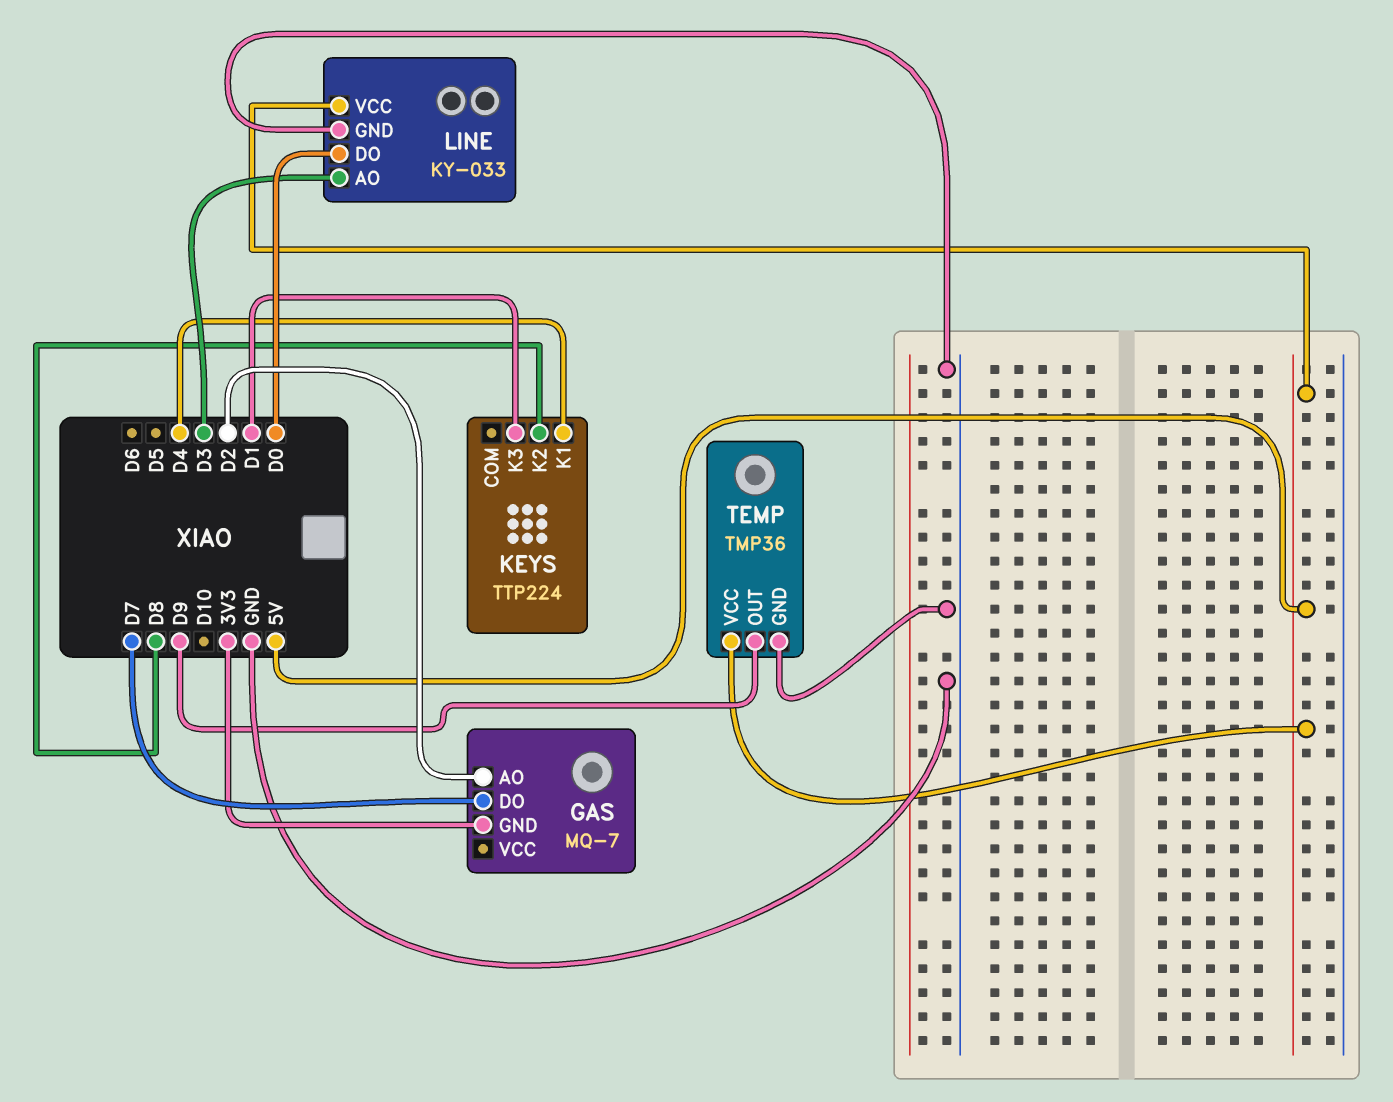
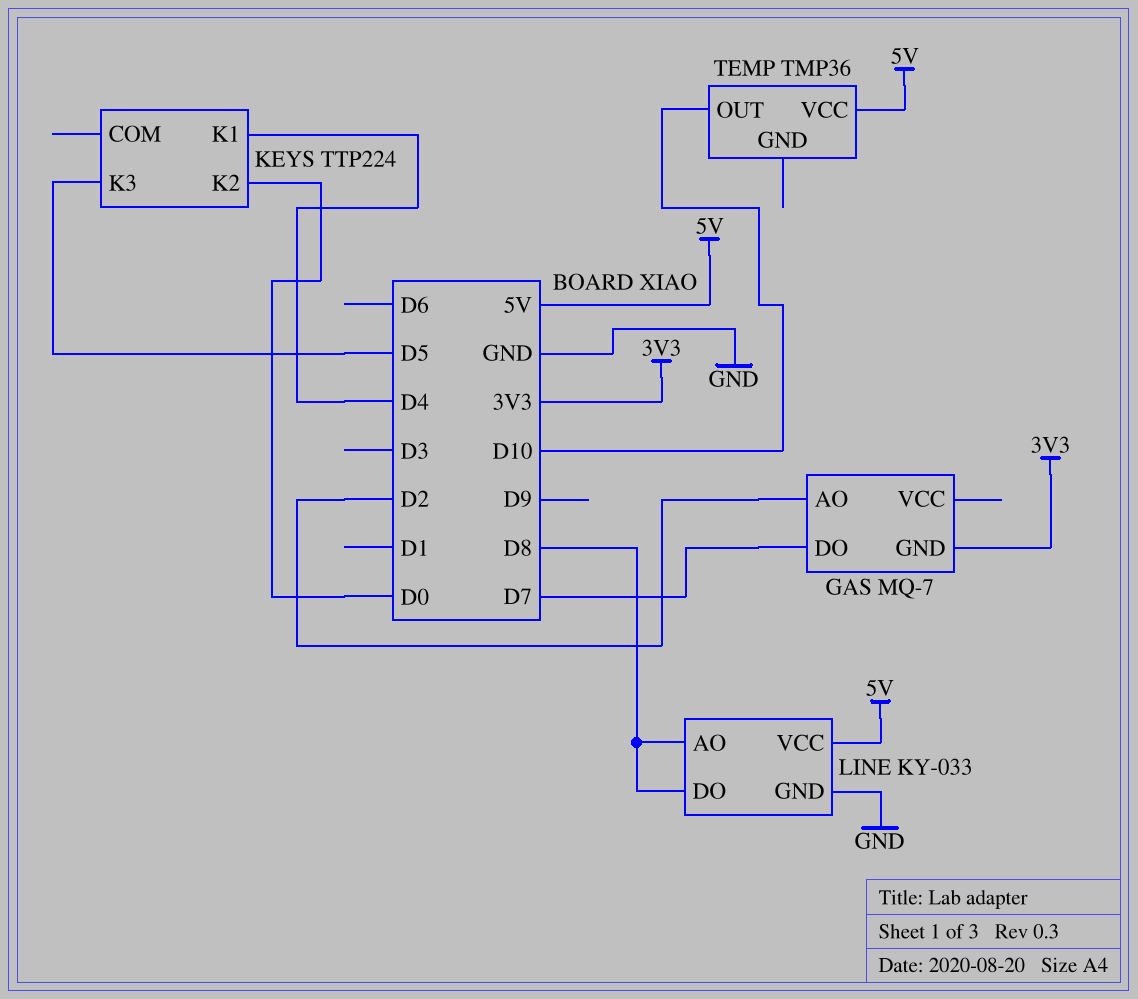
KEYS pin K2: D8 -> D0
KEYS pin K3: D1 -> D5
LINE pin AO: D3 -> D8
LINE pin DO: D0 -> D8
TEMP pin GND: GND -> none
TEMP pin OUT: D9 -> D10

